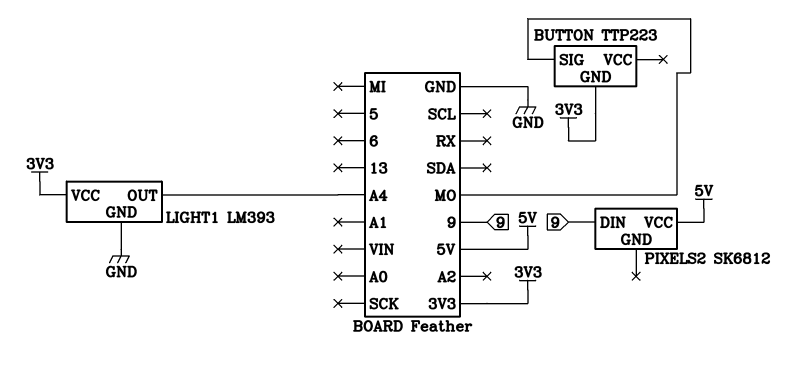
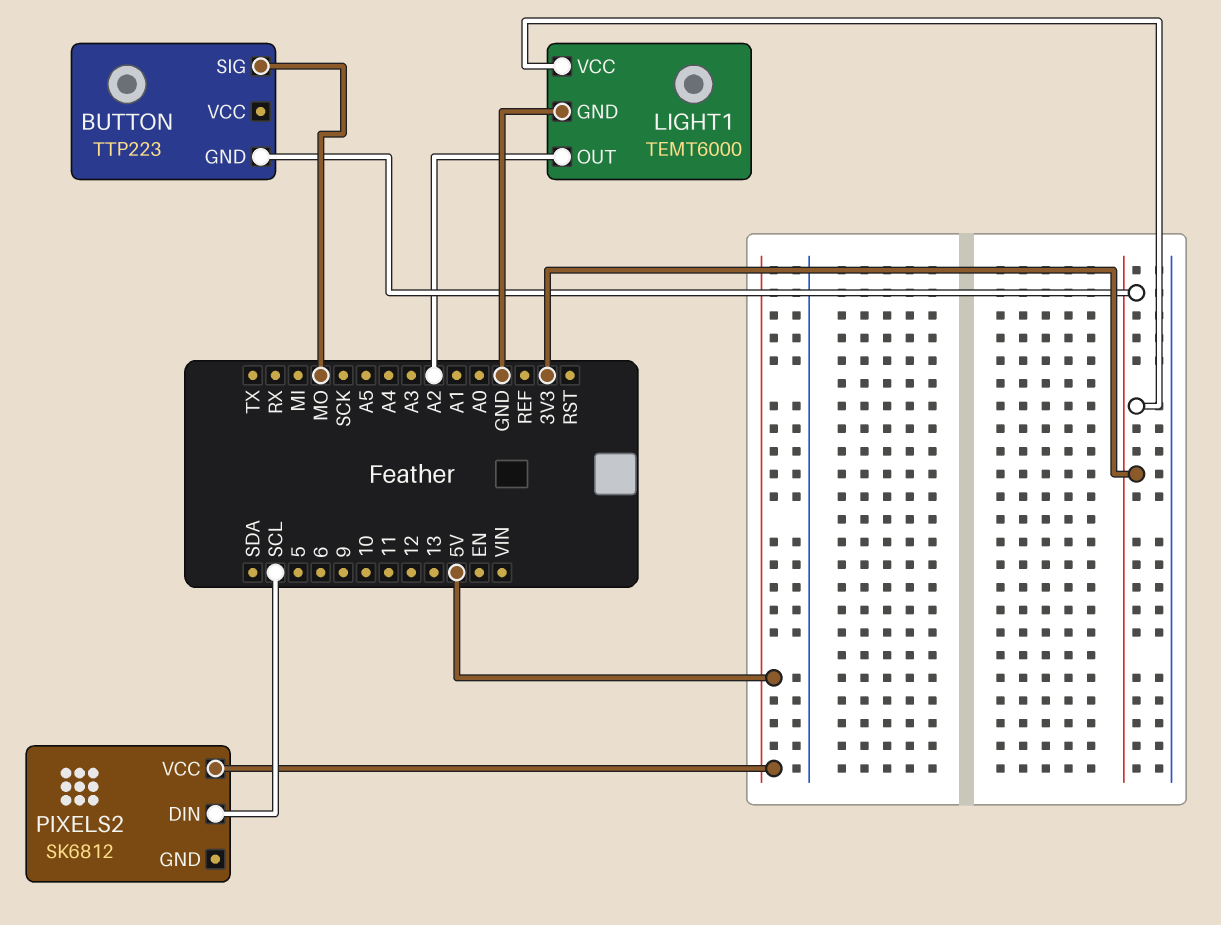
LIGHT1: LM393 -> TEMT6000
LIGHT1 pin OUT: A4 -> A2
PIXELS2 pin DIN: 9 -> SCL

